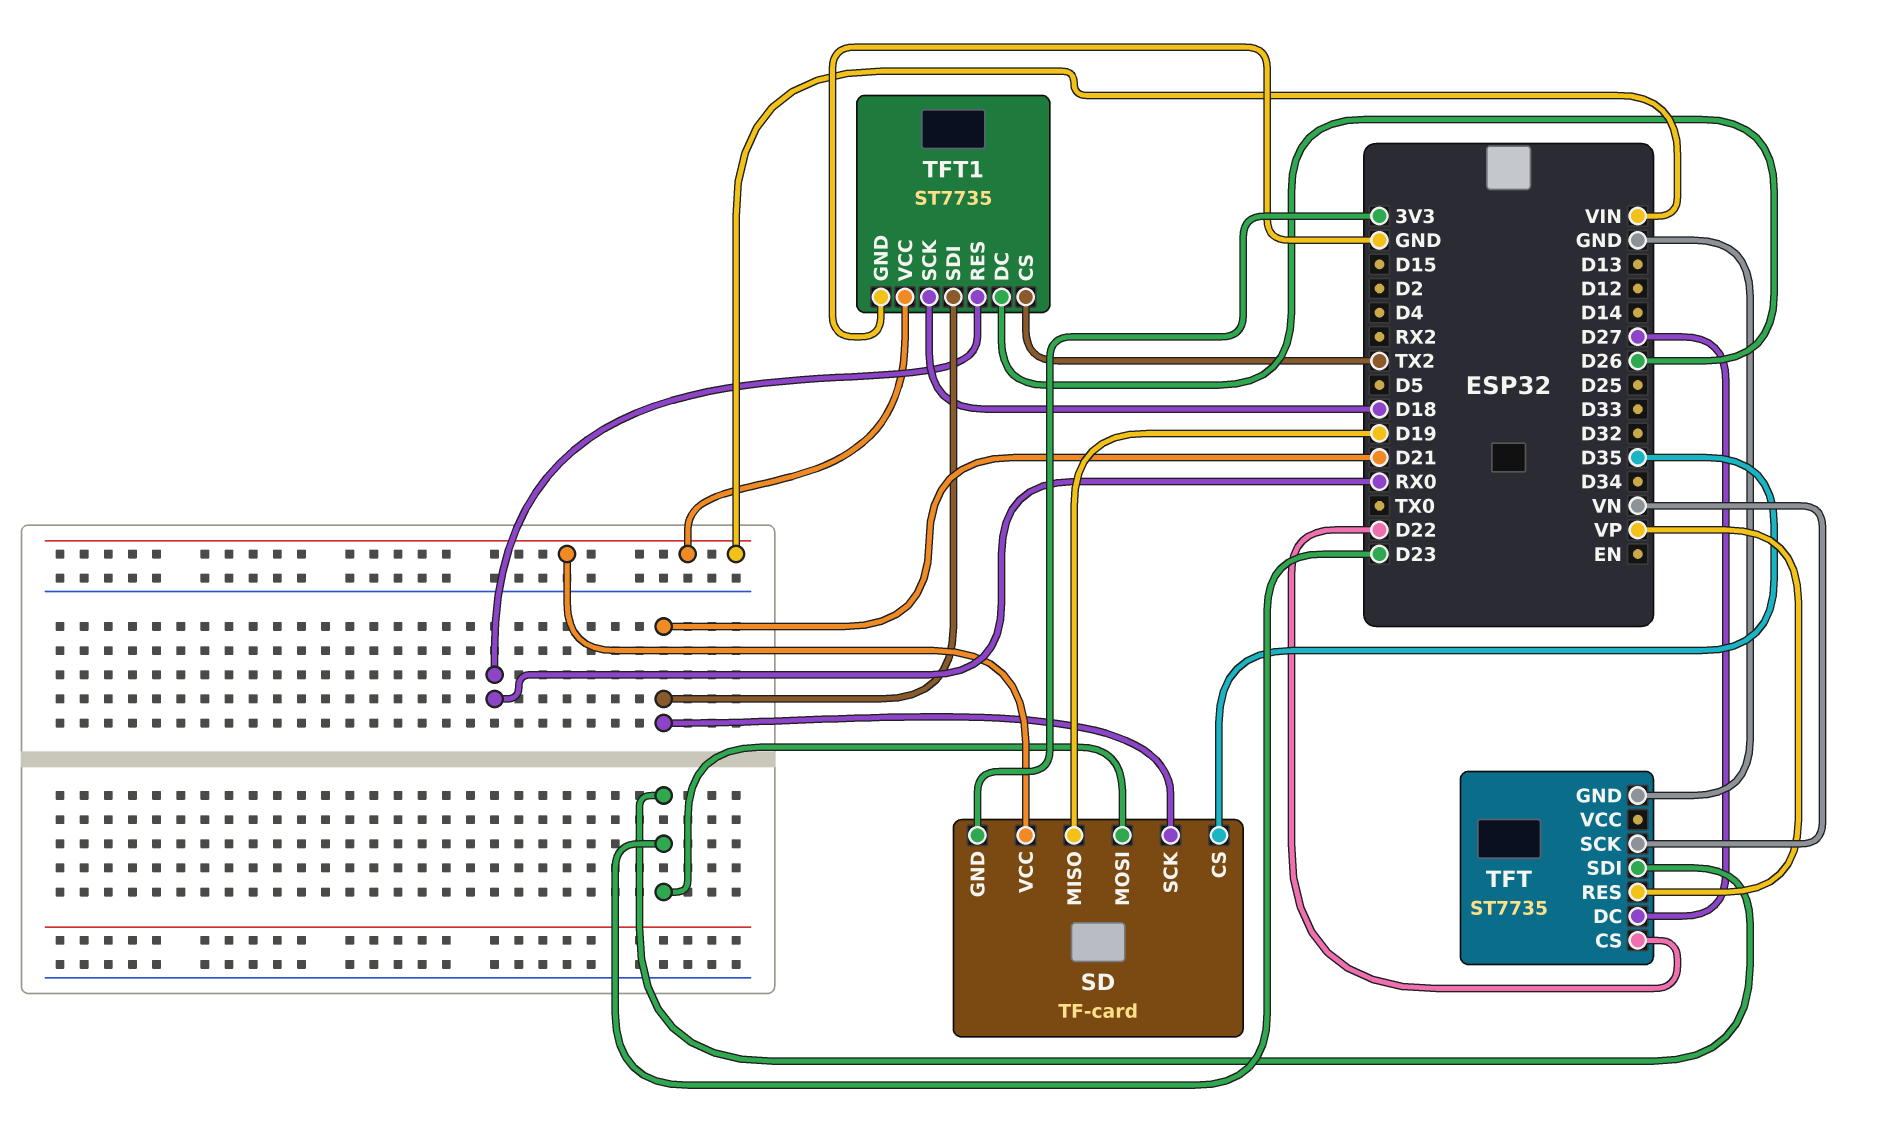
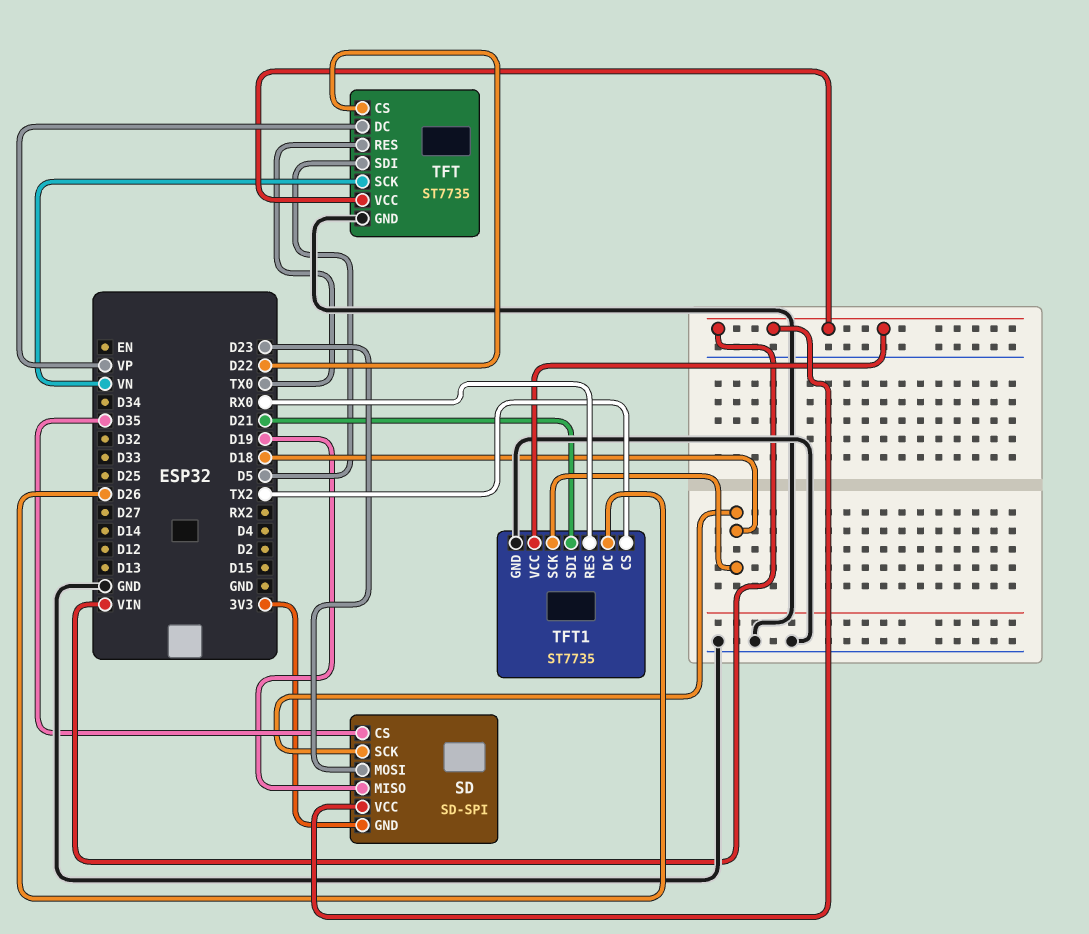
SD: TF-card -> SD-SPI
SD pin SCK: D21 -> D18
TFT pin DC: D27 -> VP
TFT pin RES: VP -> TX0
TFT pin SDI: D23 -> D5
TFT pin VCC: none -> VIN

